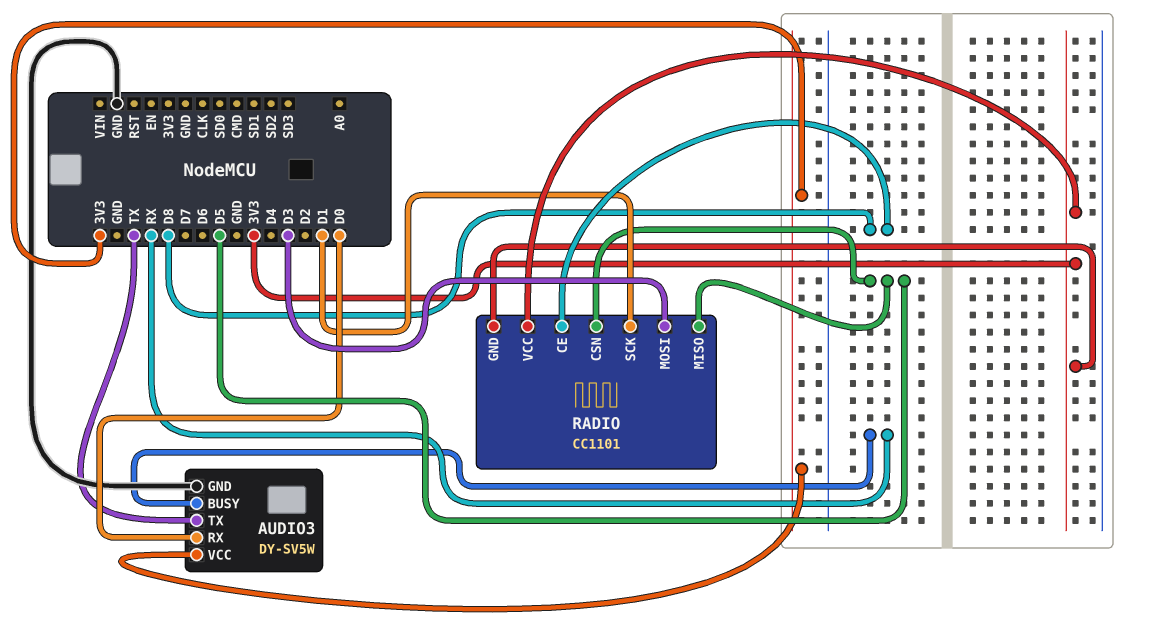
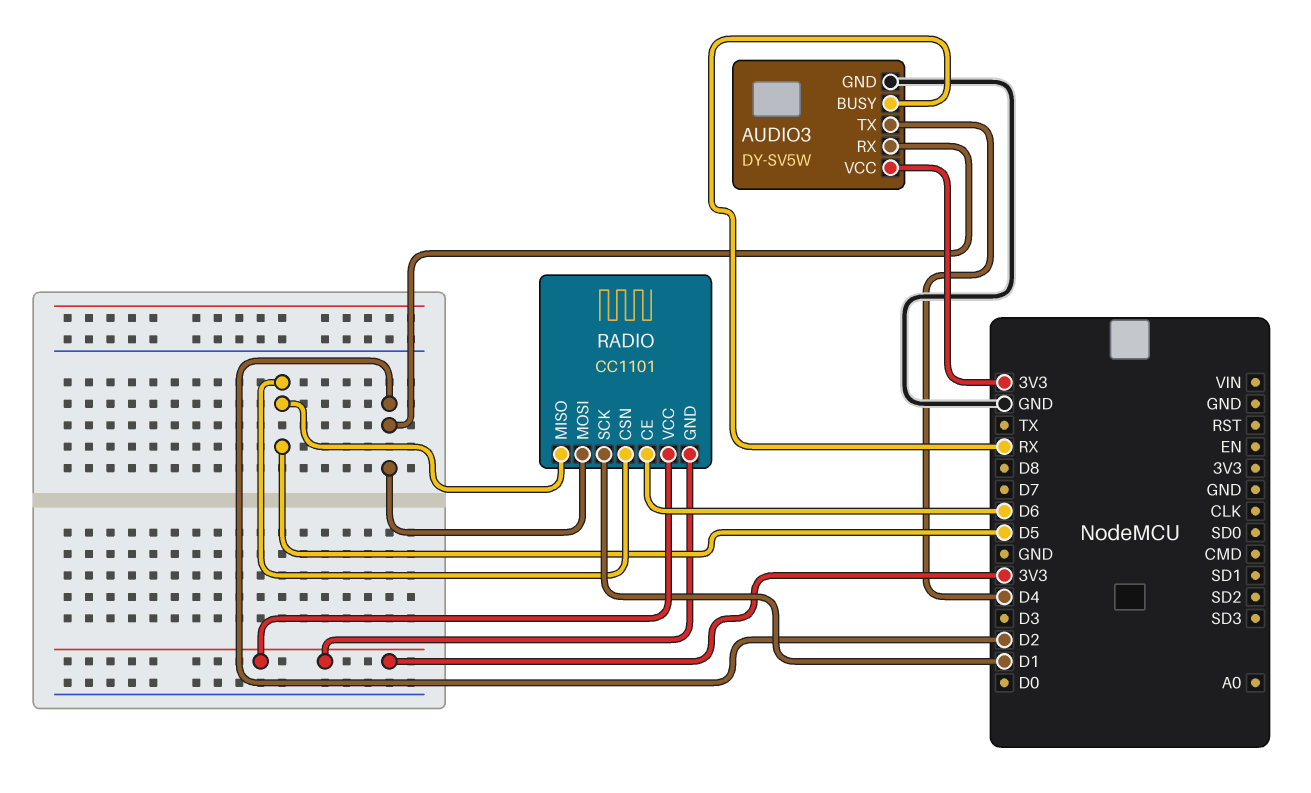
AUDIO3 pin RX: D0 -> D2
AUDIO3 pin TX: TX -> D4
RADIO pin CE: D8 -> D6
RADIO pin MOSI: D3 -> D2

